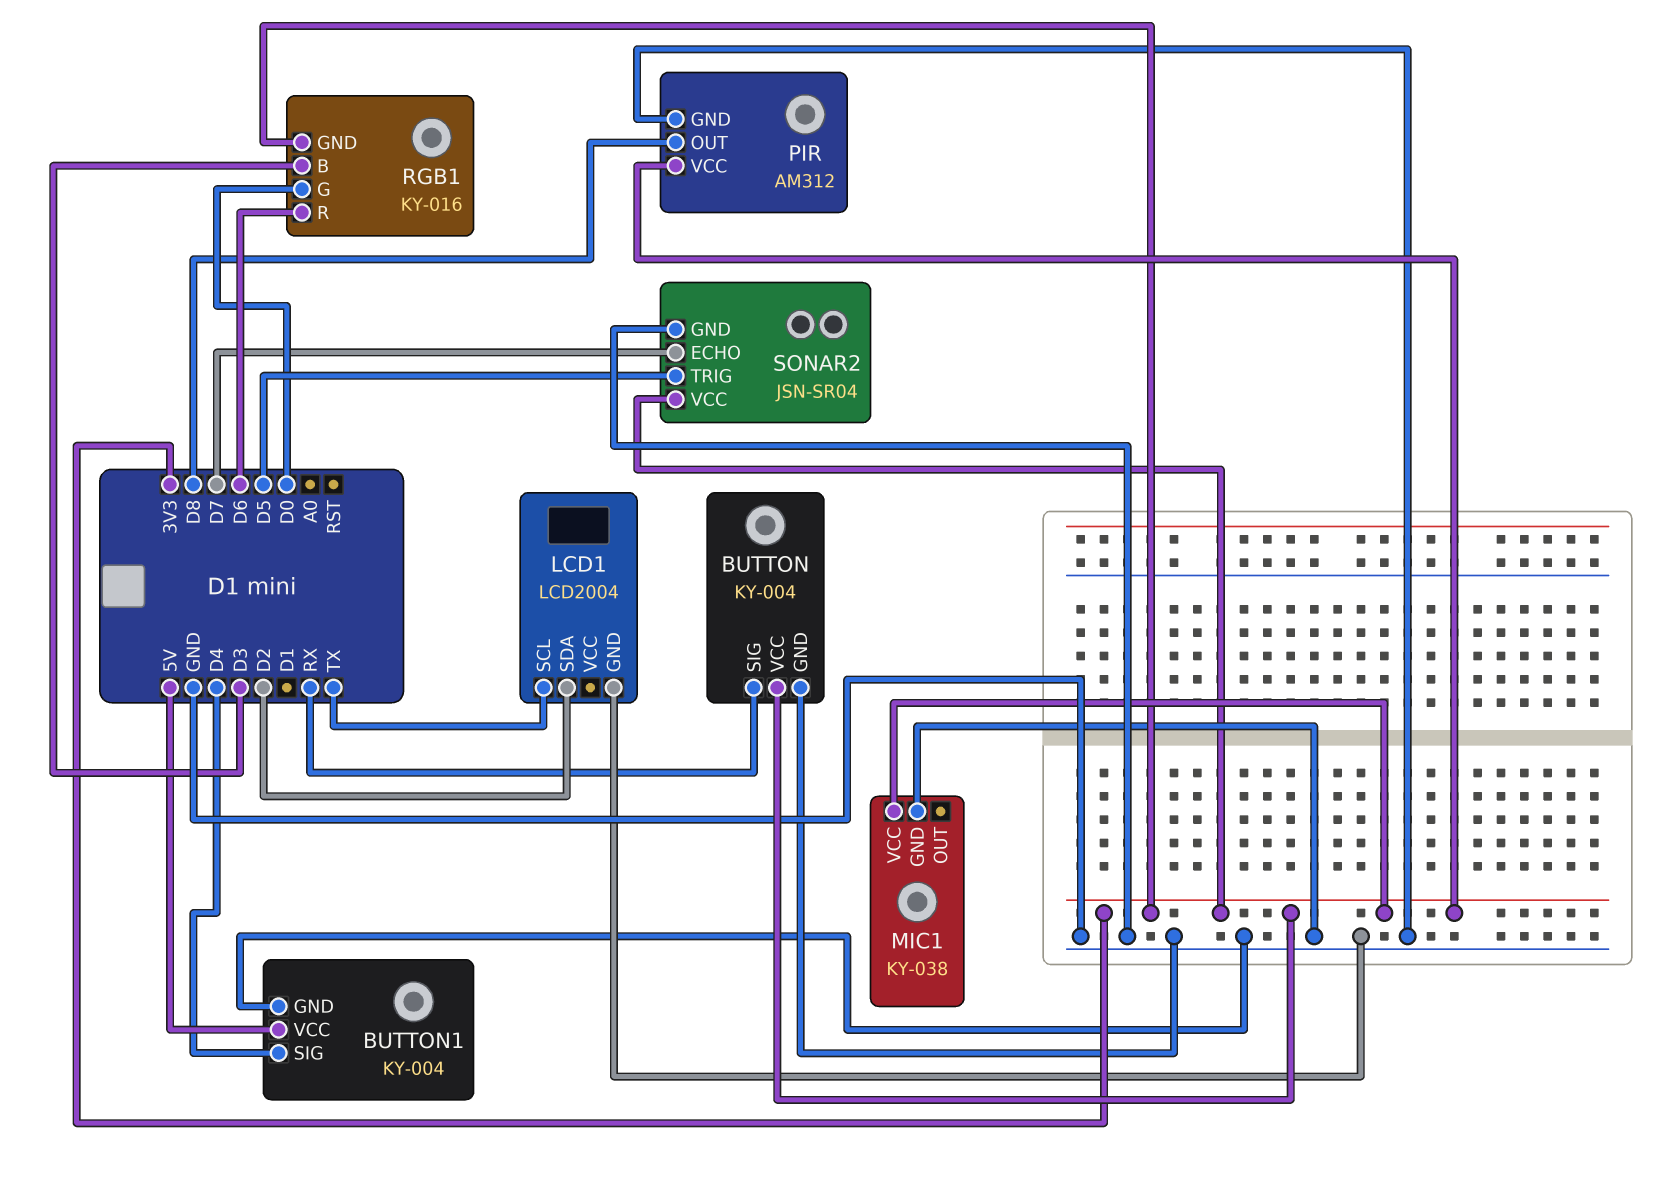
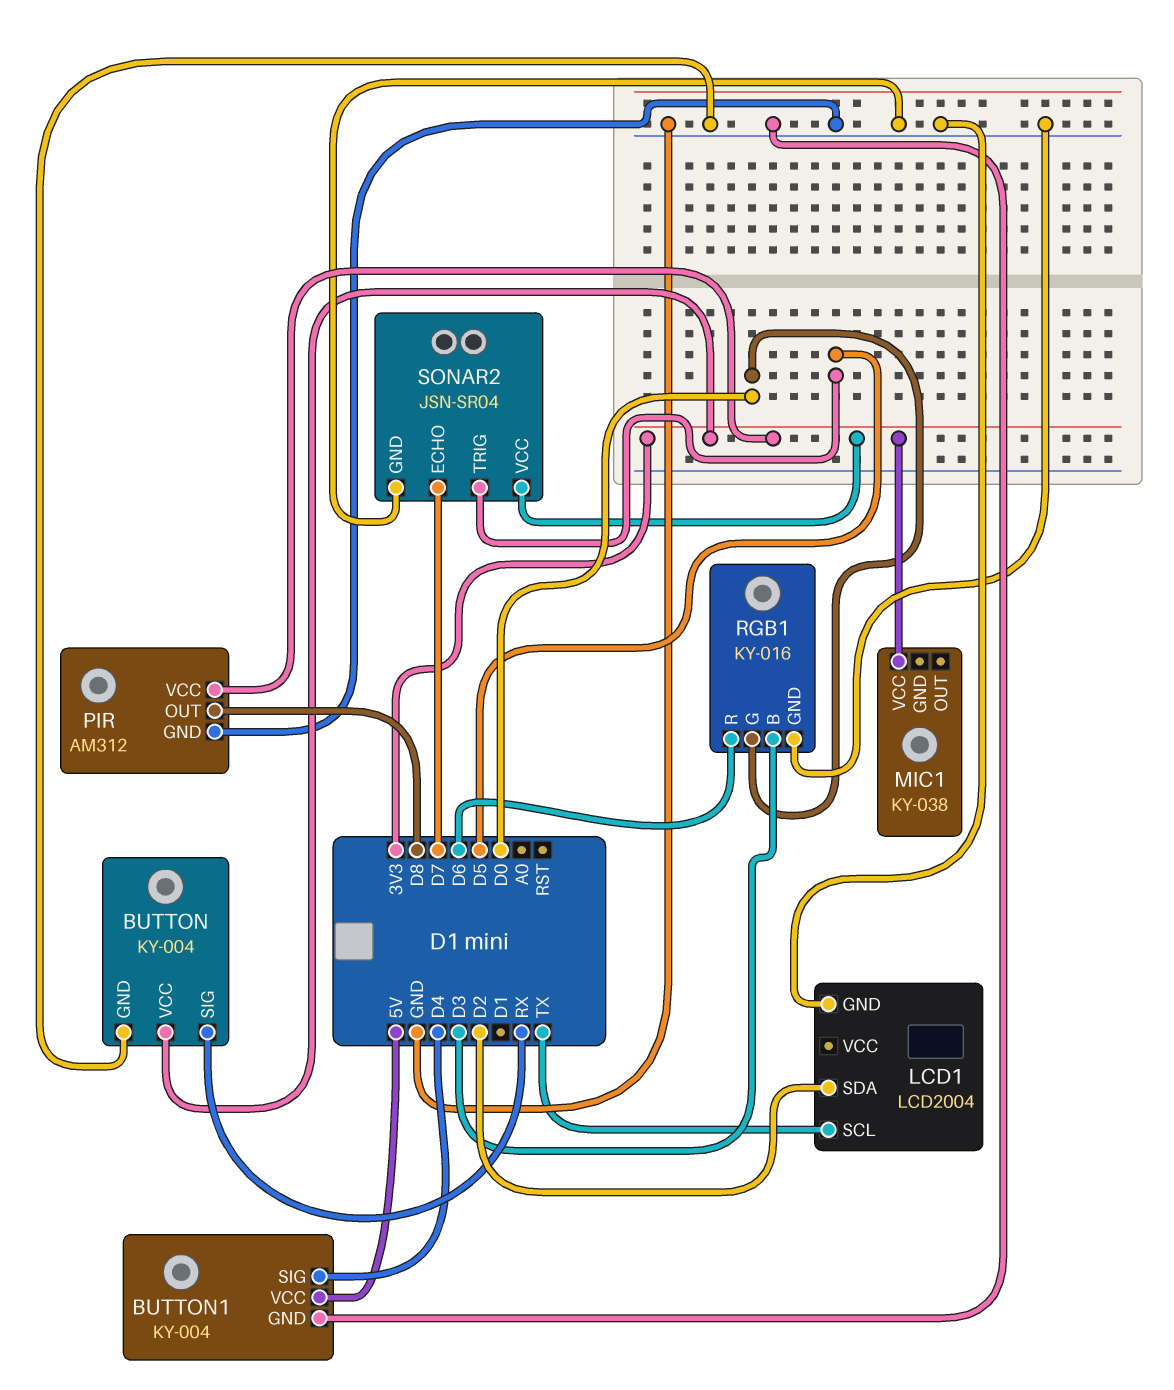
MIC1 pin GND: GND -> none
RGB1 pin GND: 3V3 -> GND

